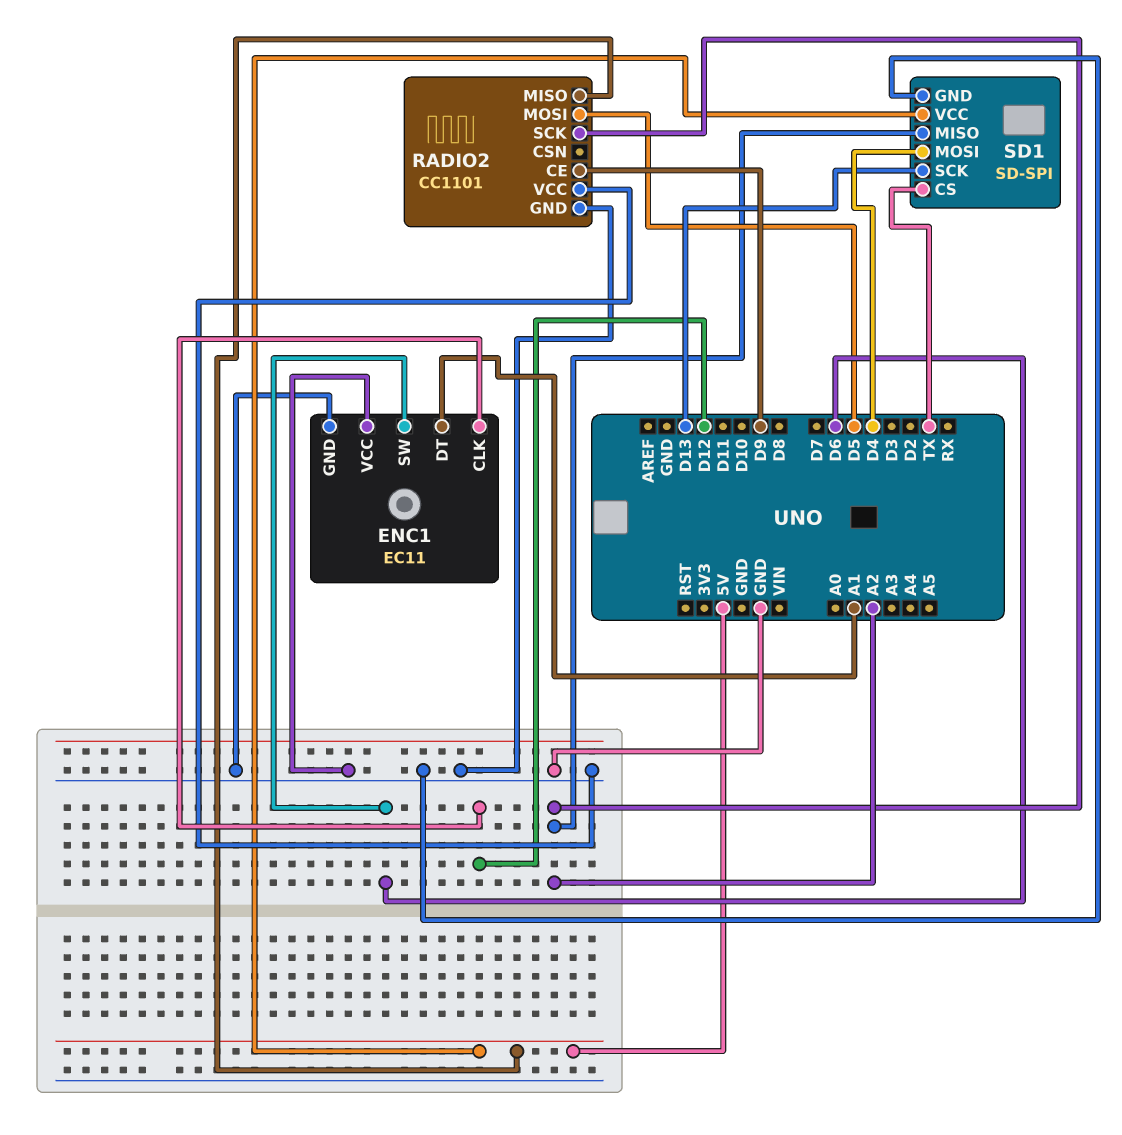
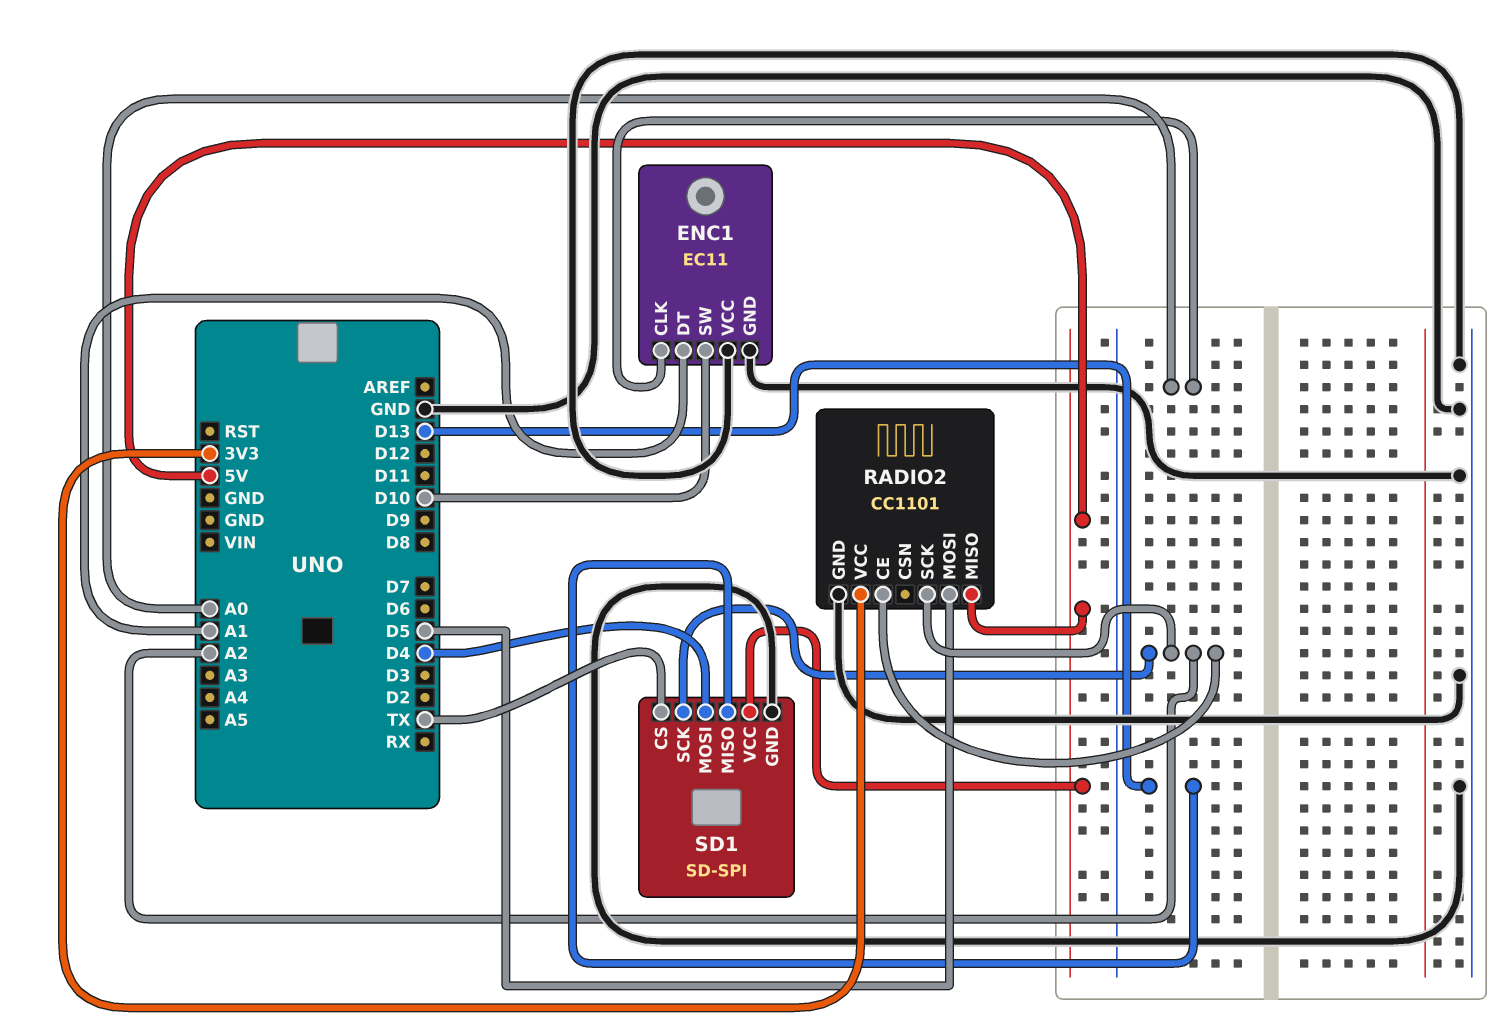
ENC1 pin CLK: D12 -> A0
ENC1 pin SW: D6 -> D10
RADIO2 pin CE: D9 -> A2
RADIO2 pin VCC: GND -> 3V3
SD1 pin MISO: A2 -> D13
SD1 pin SCK: D13 -> A2

